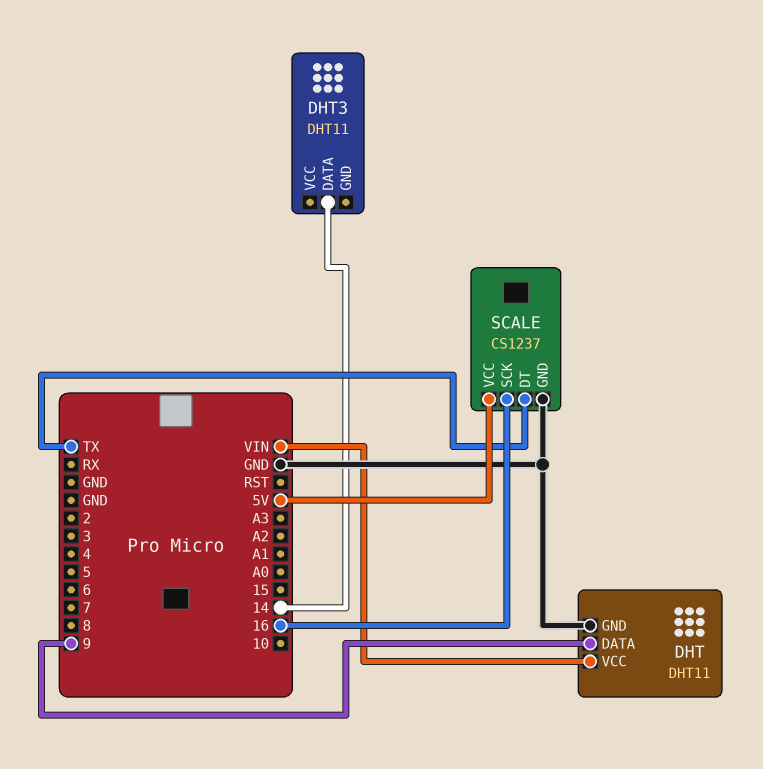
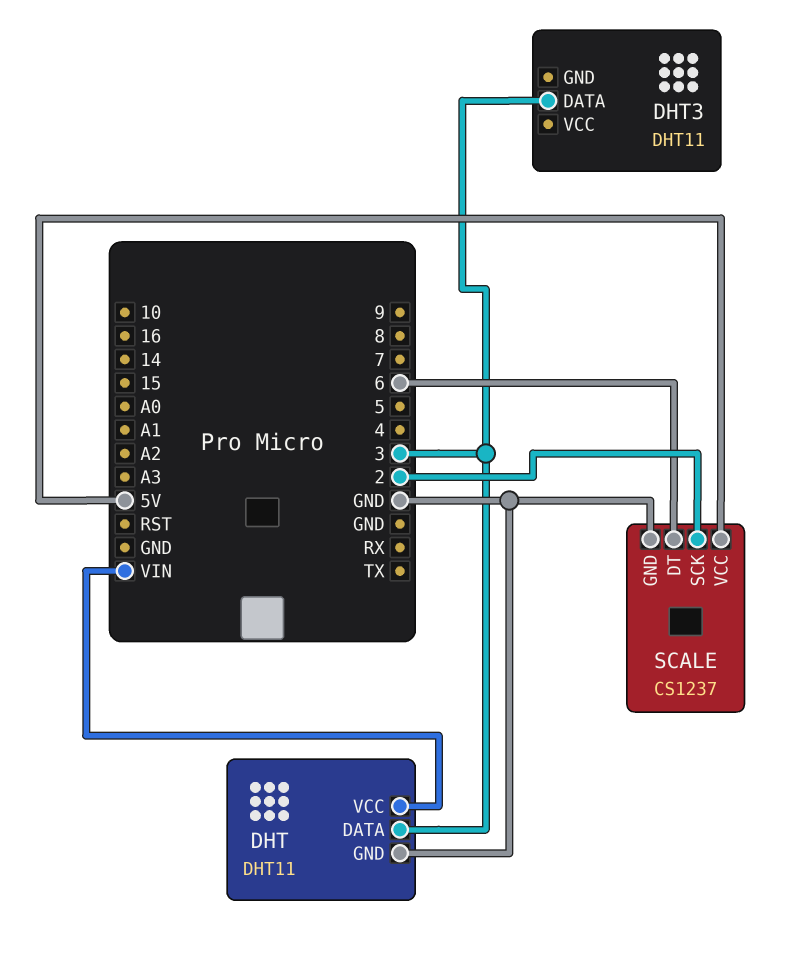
DHT pin DATA: 9 -> 3
DHT3 pin DATA: 14 -> 3
SCALE pin DT: TX -> 6
SCALE pin SCK: 16 -> 2

